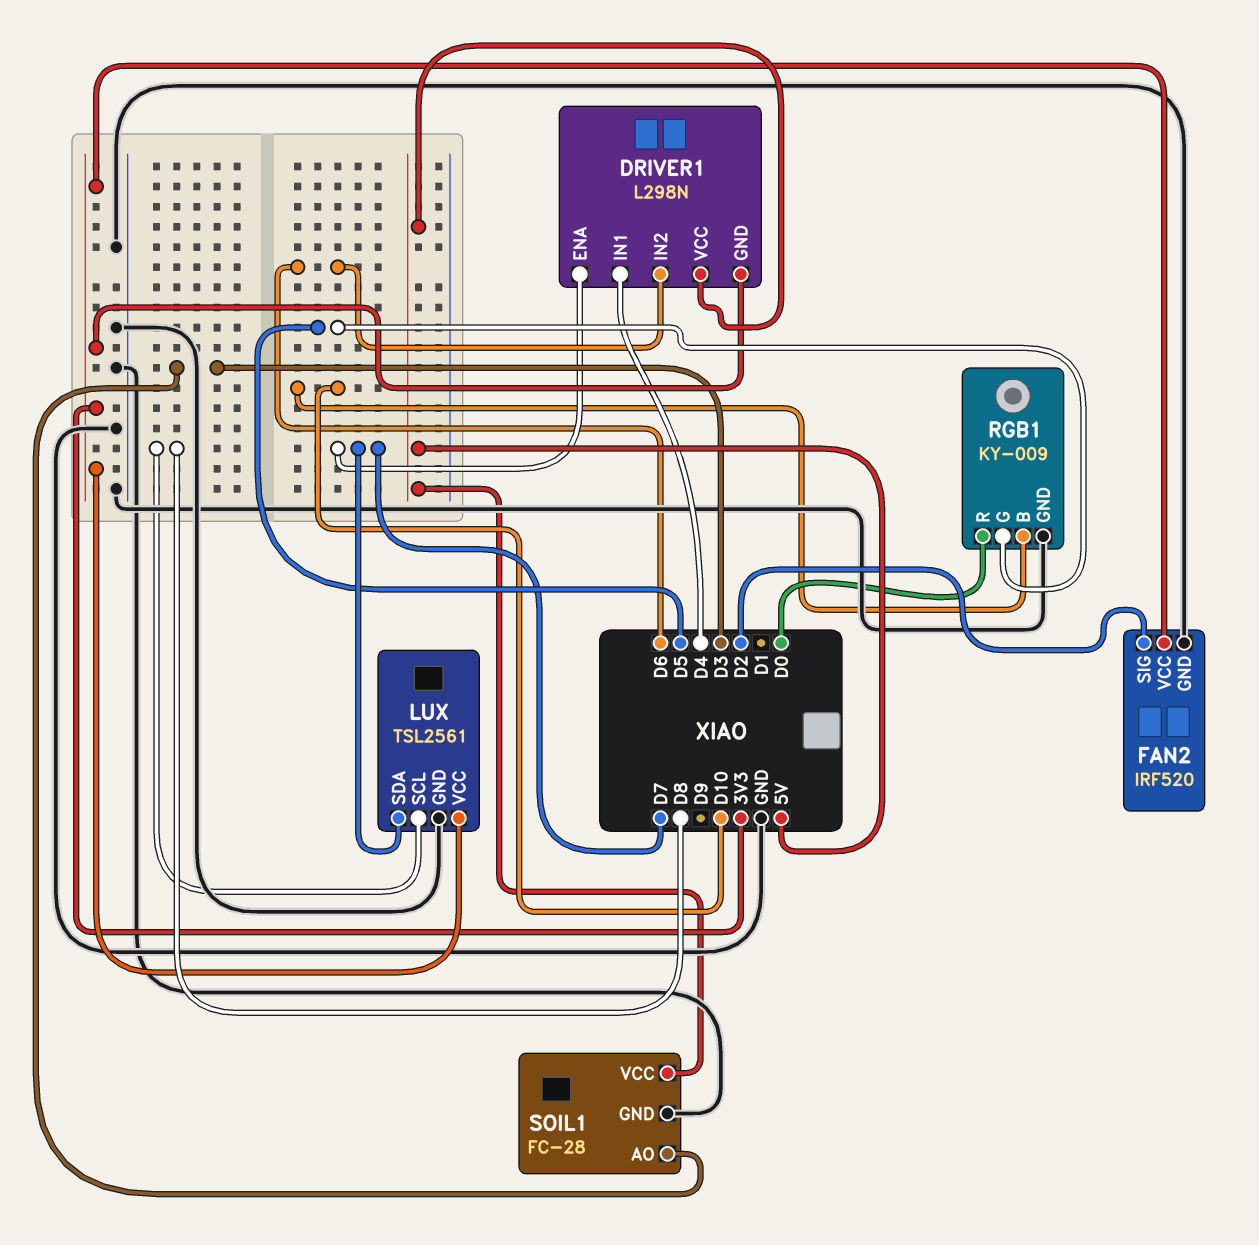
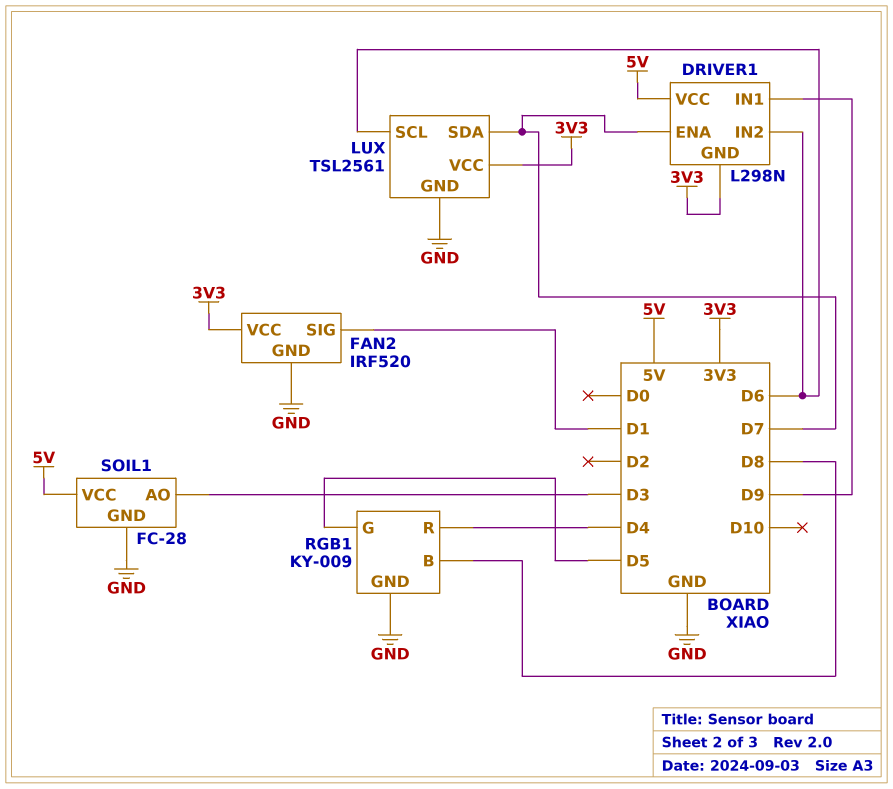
DRIVER1 pin IN1: D4 -> D9
FAN2 pin SIG: D2 -> D1
LUX pin SCL: D8 -> D6
RGB1 pin B: D10 -> D8
RGB1 pin R: D0 -> D4

